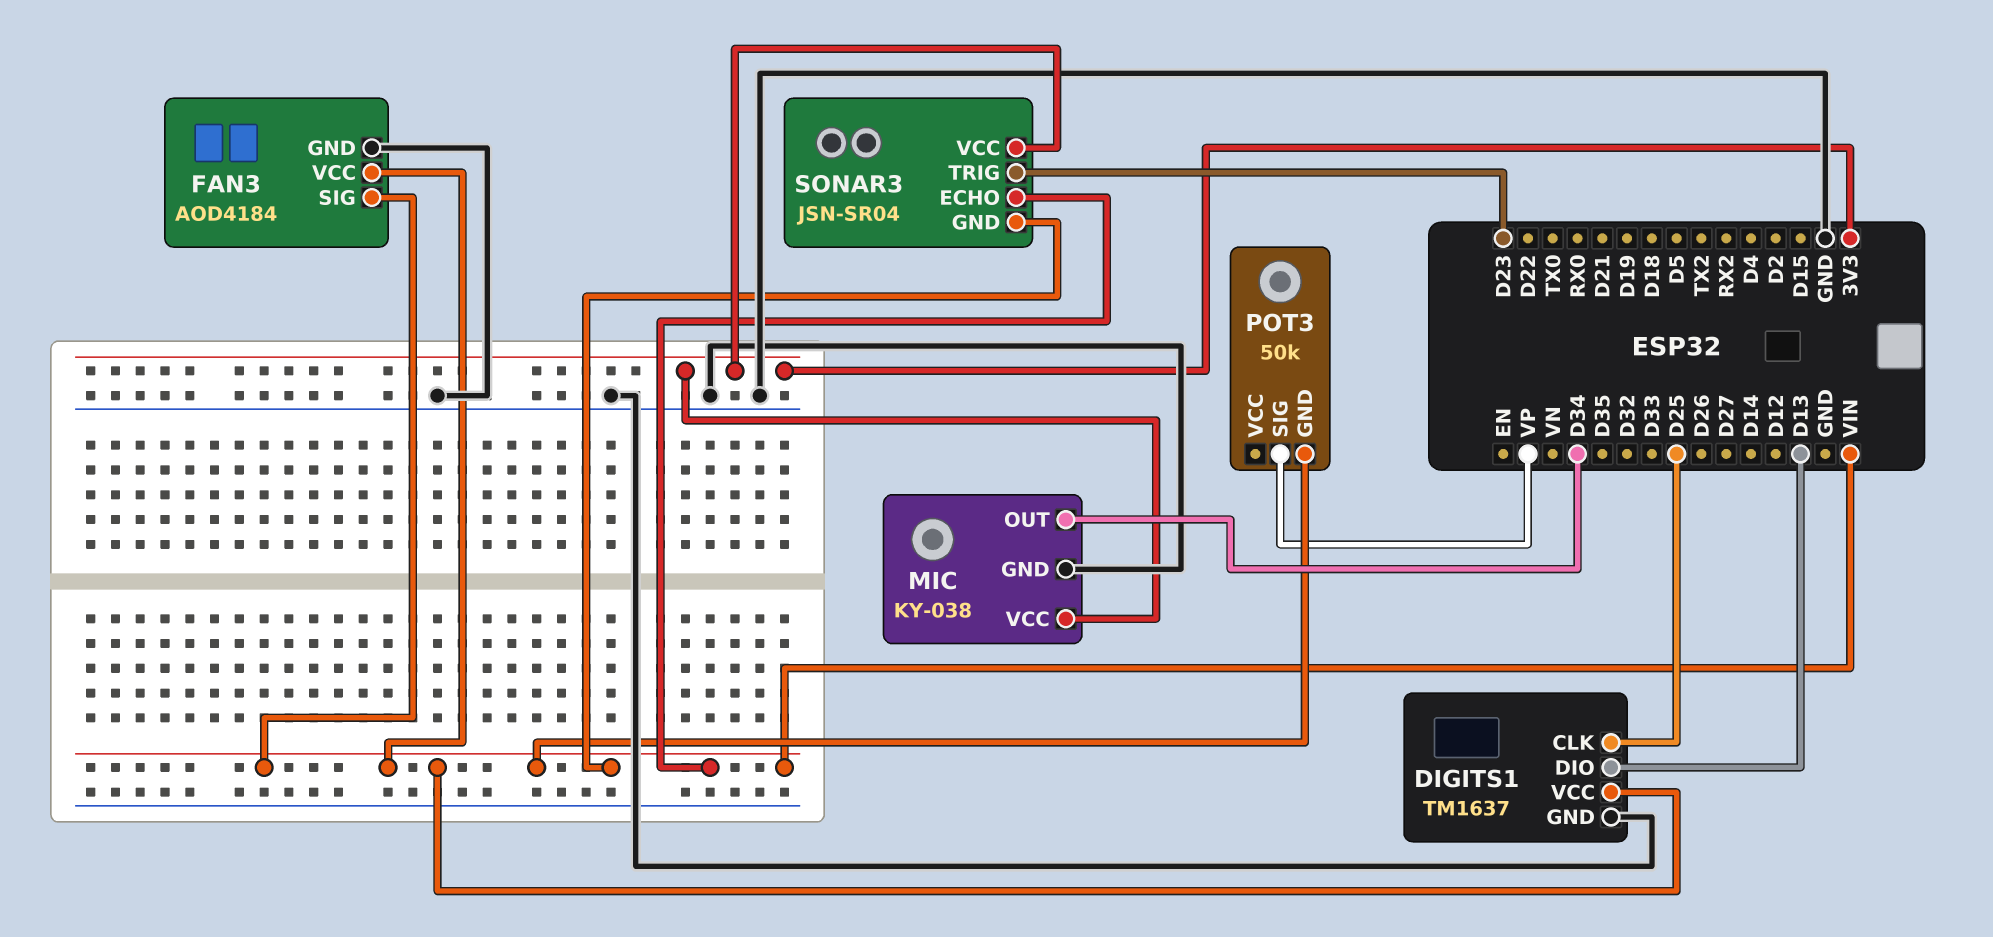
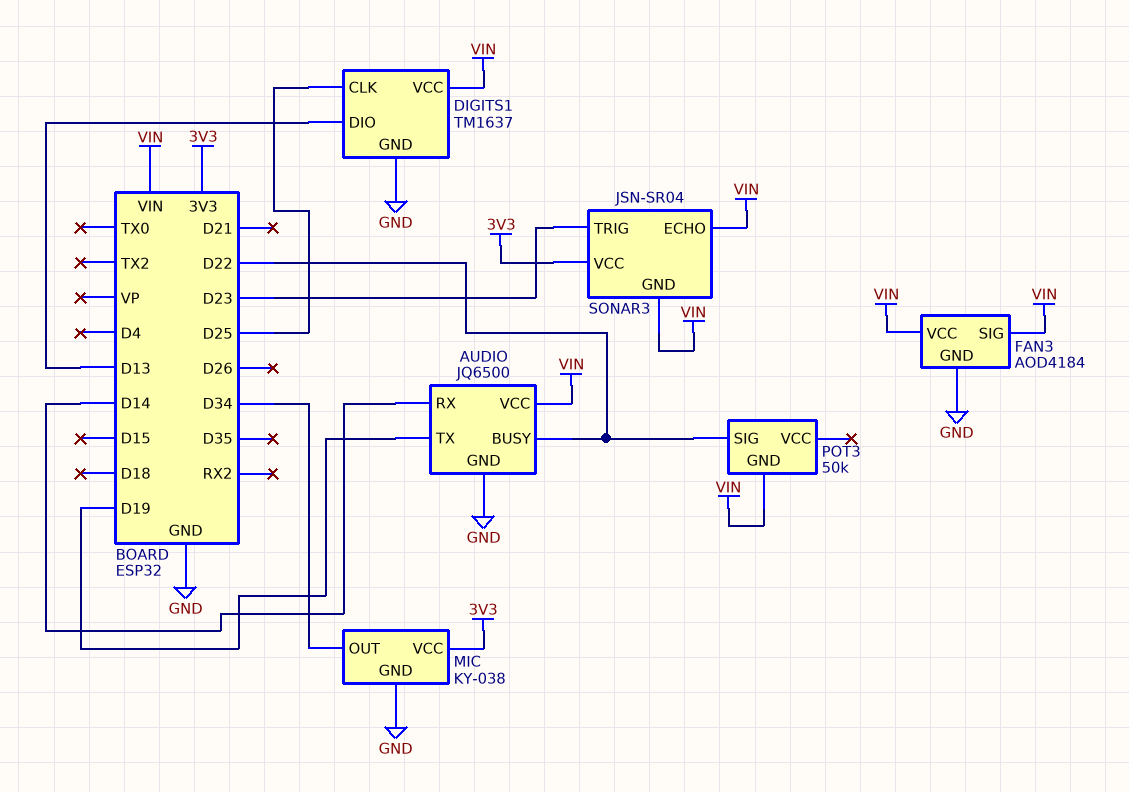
AUDIO: none -> JQ6500
AUDIO pin BUSY: none -> D22
AUDIO pin GND: none -> GND
AUDIO pin RX: none -> D14
AUDIO pin TX: none -> D19
AUDIO pin VCC: none -> VIN
POT3 pin SIG: VP -> D22

